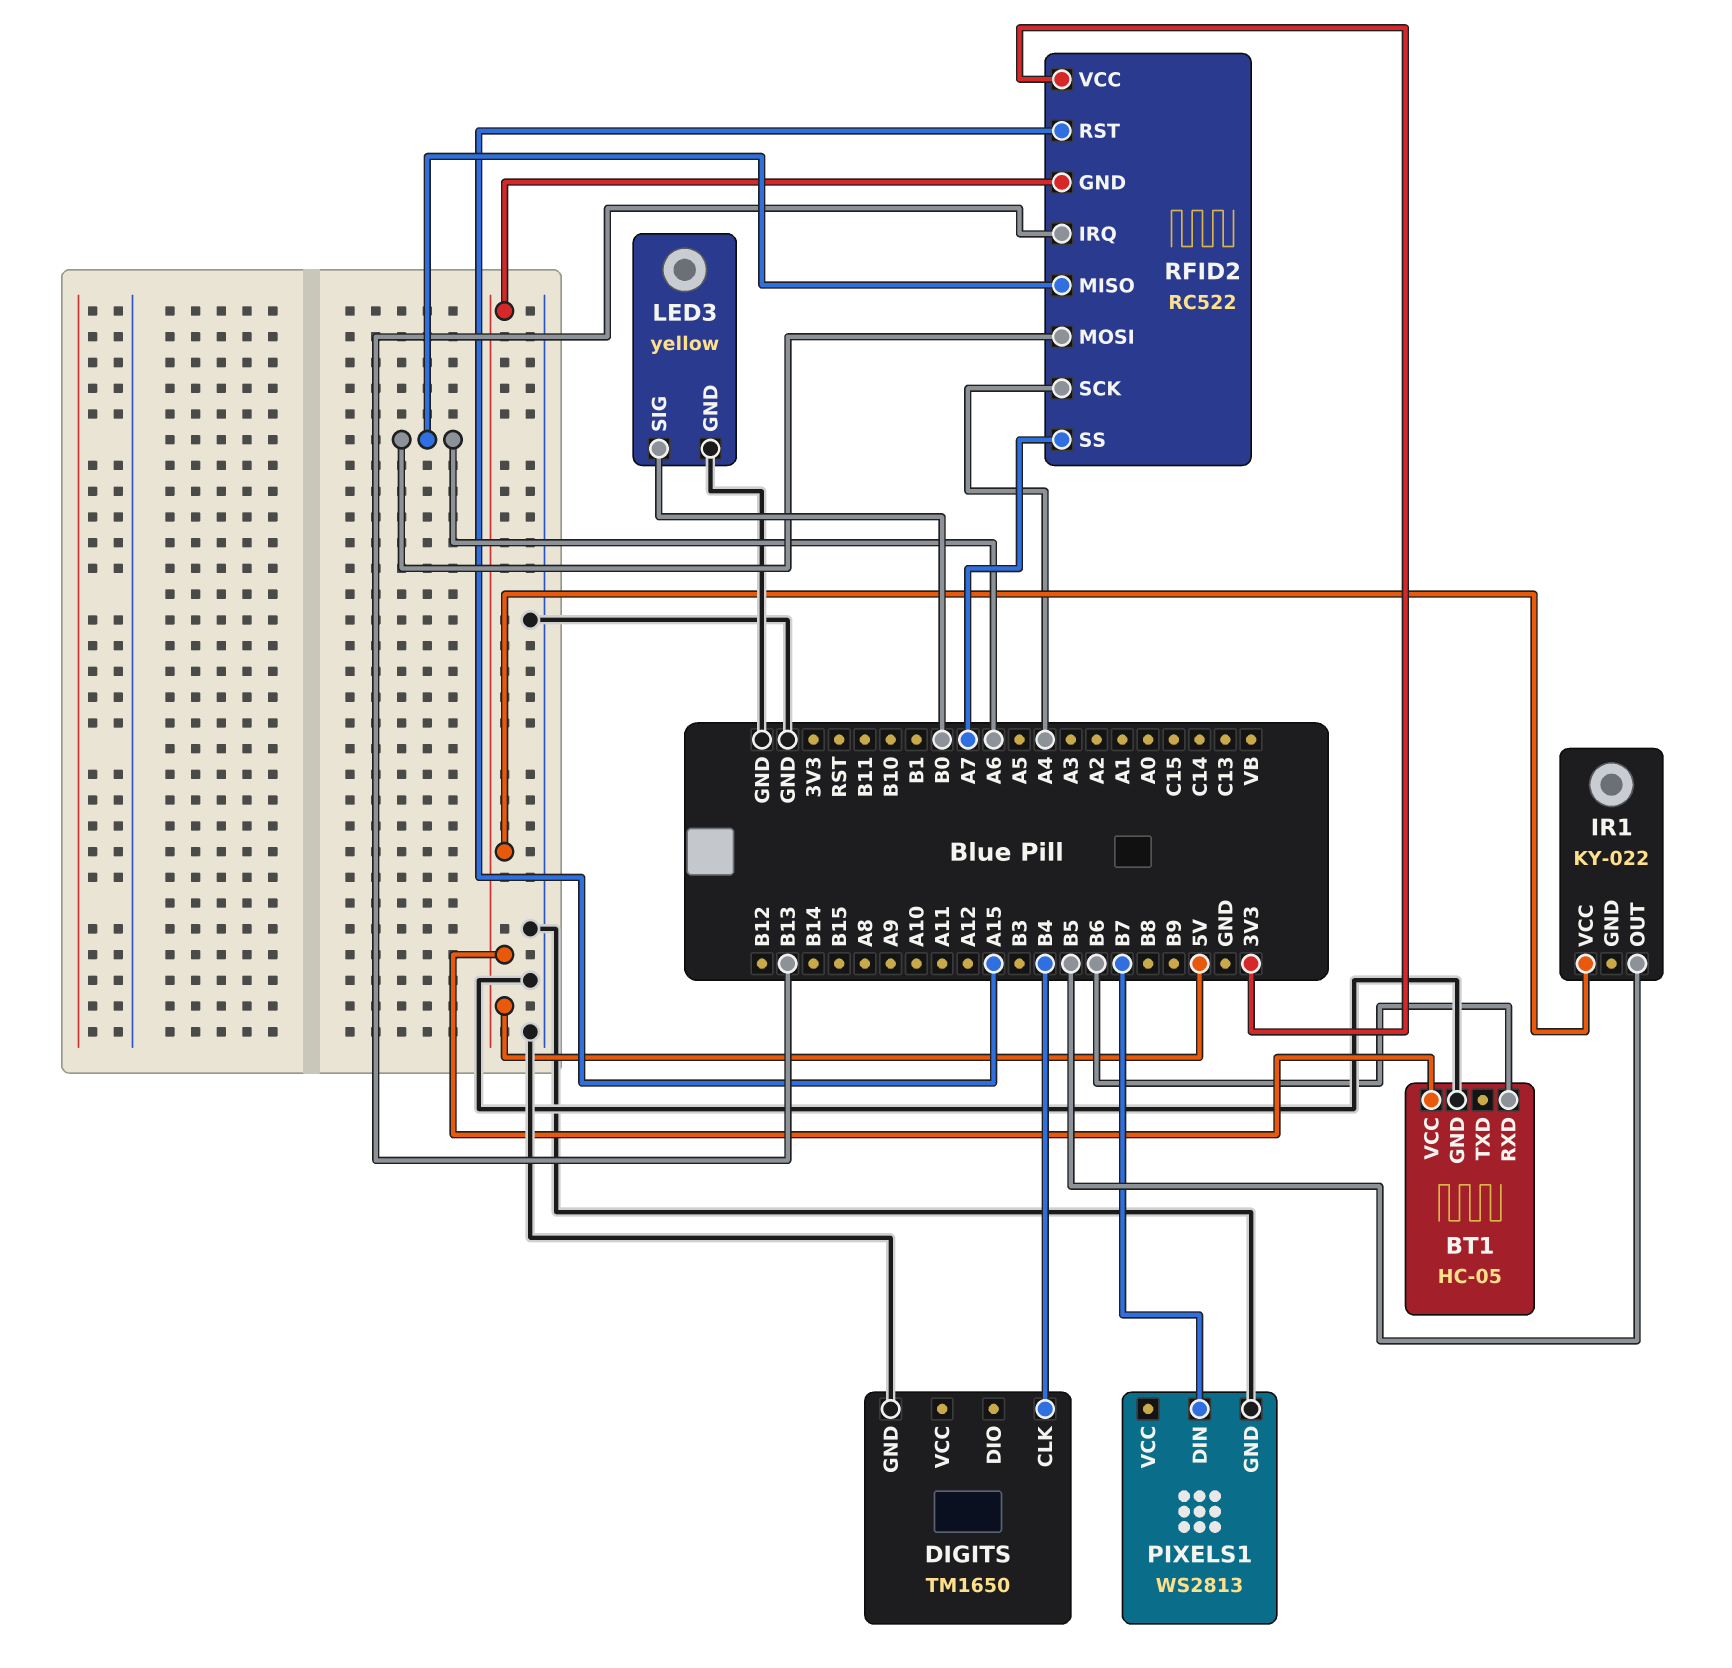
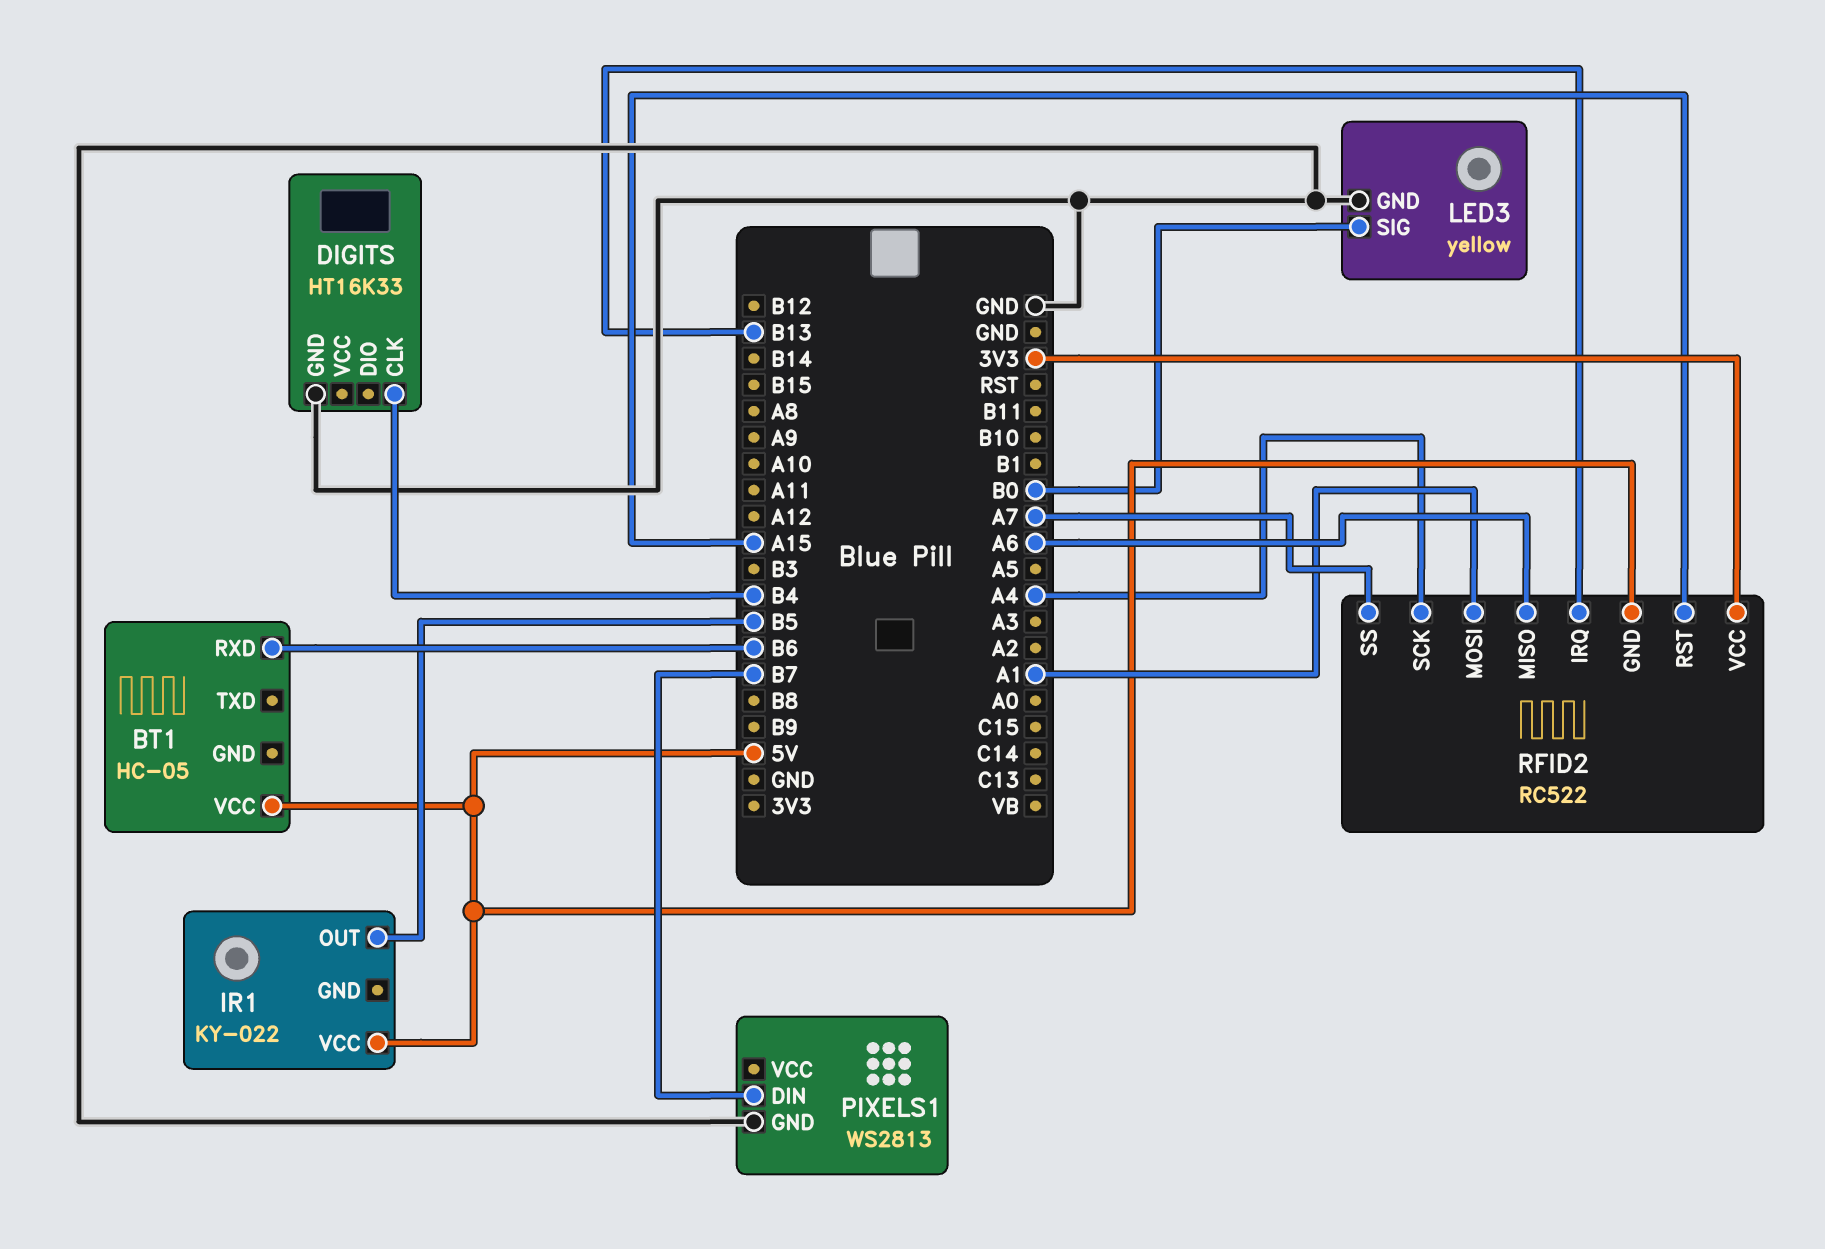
BT1 pin GND: GND -> none
DIGITS: TM1650 -> HT16K33
RFID2 pin MOSI: A6 -> A1

